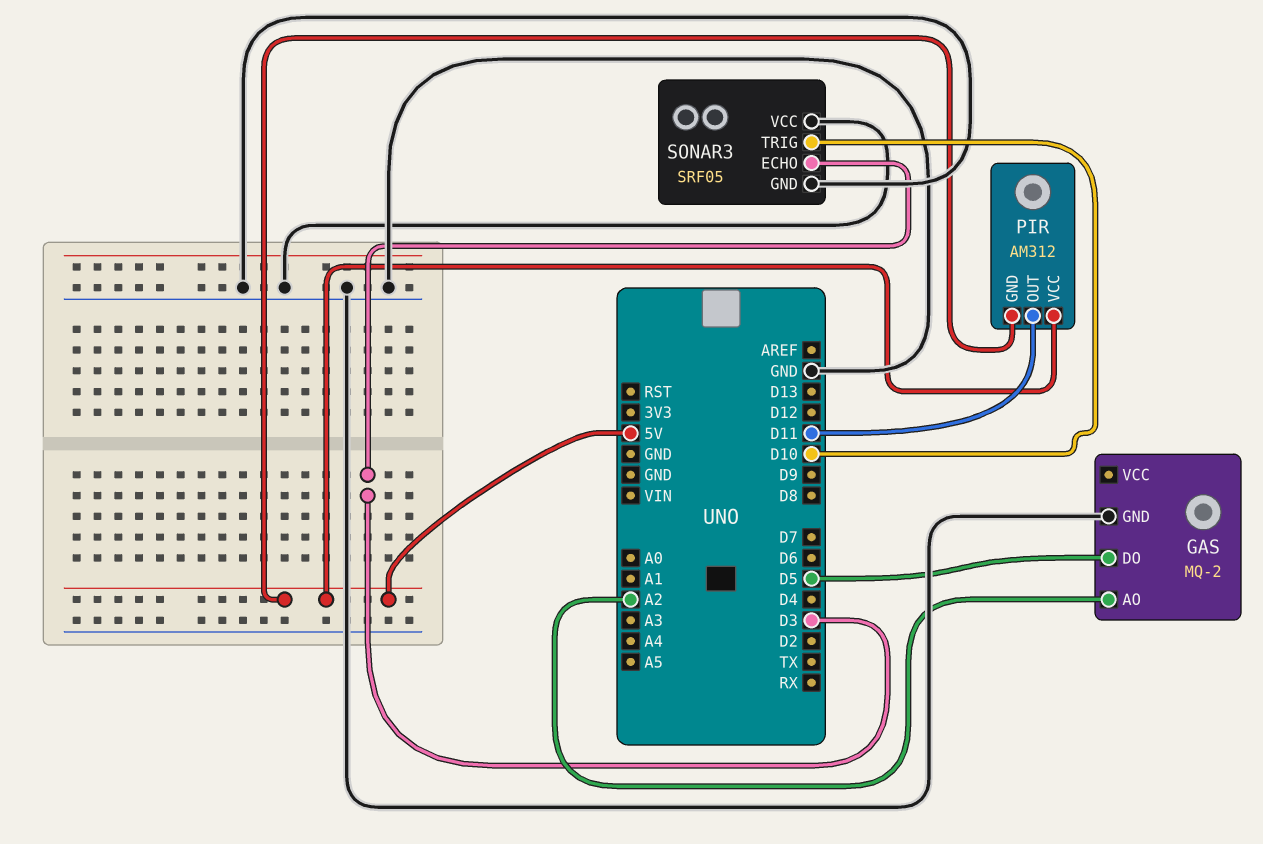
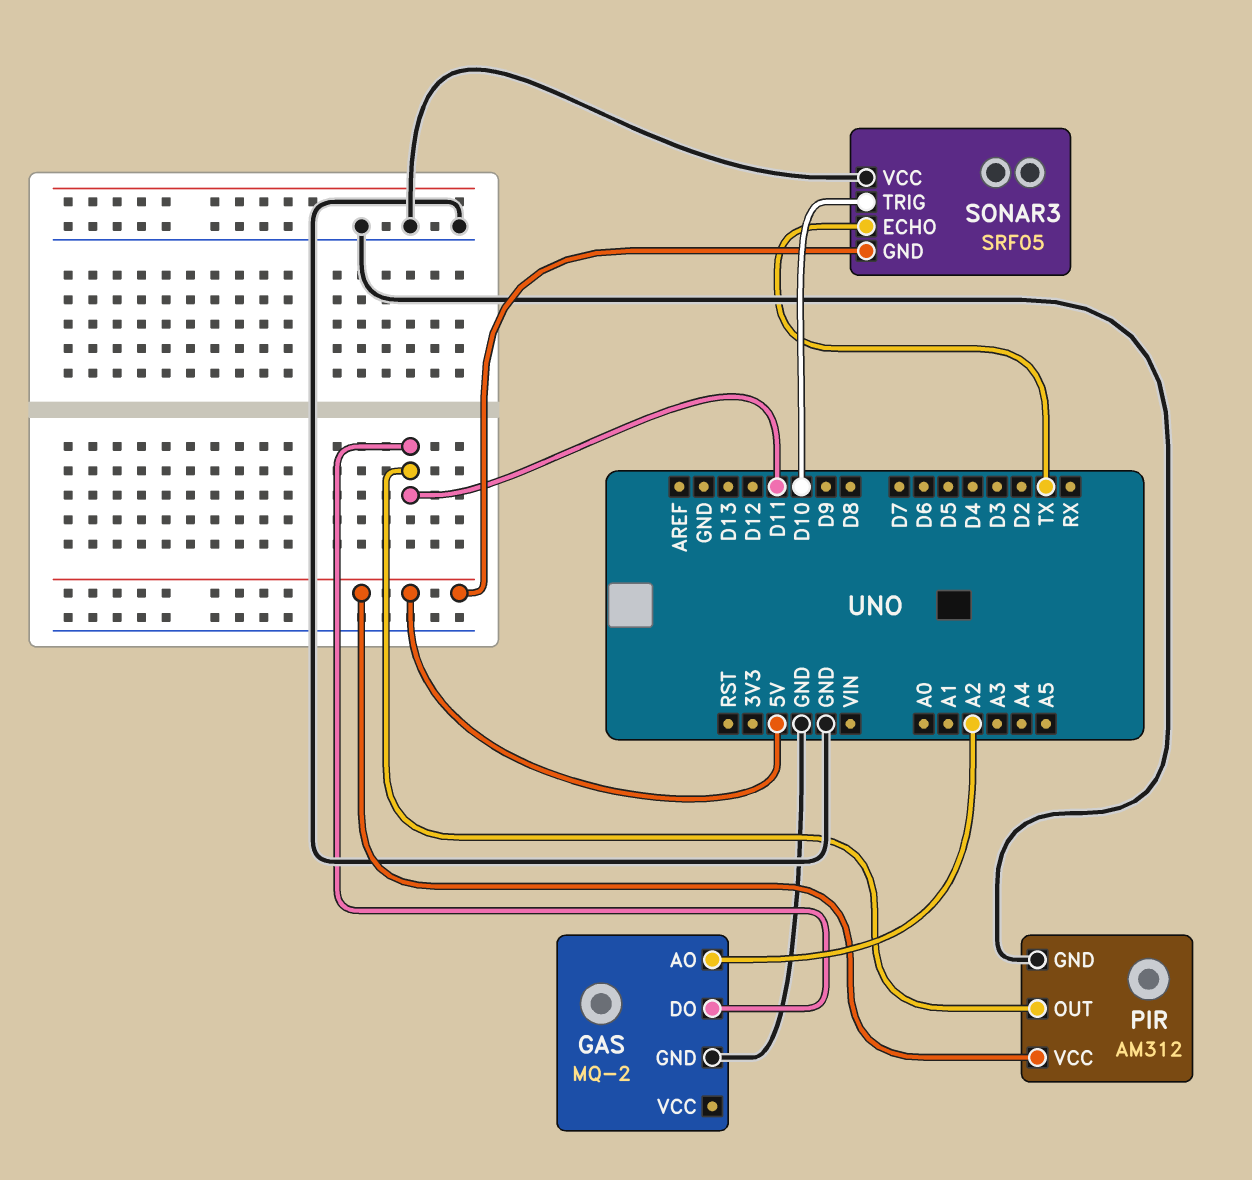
GAS pin DO: D5 -> D11
PIR pin GND: 5V -> GND
SONAR3 pin ECHO: D3 -> TX
SONAR3 pin GND: GND -> 5V

